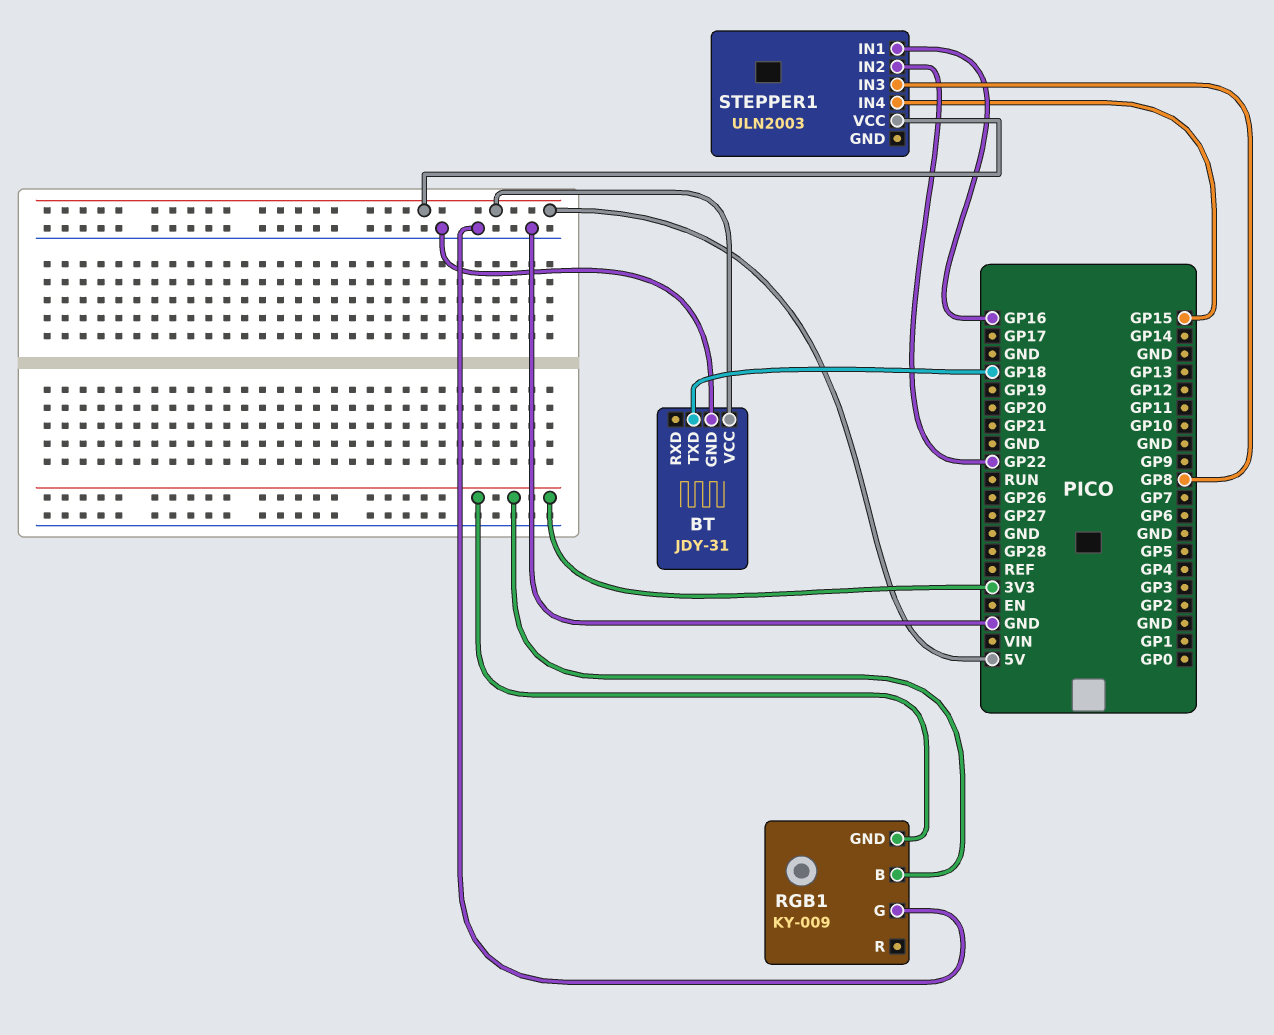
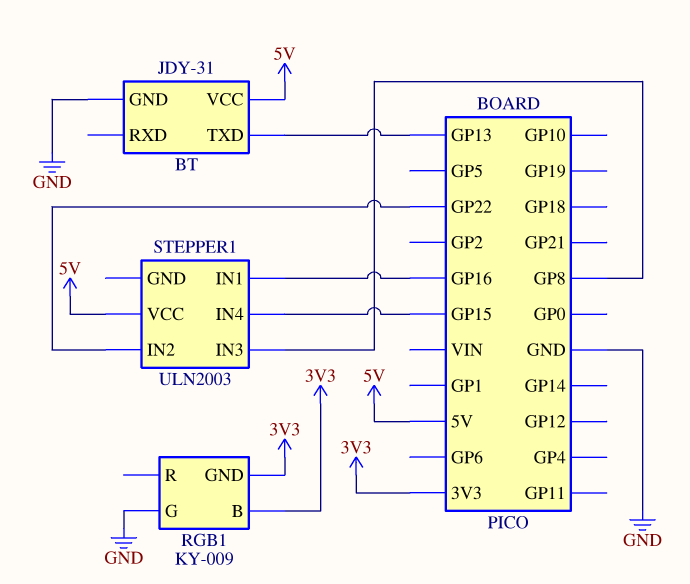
BT pin TXD: GP18 -> GP13

